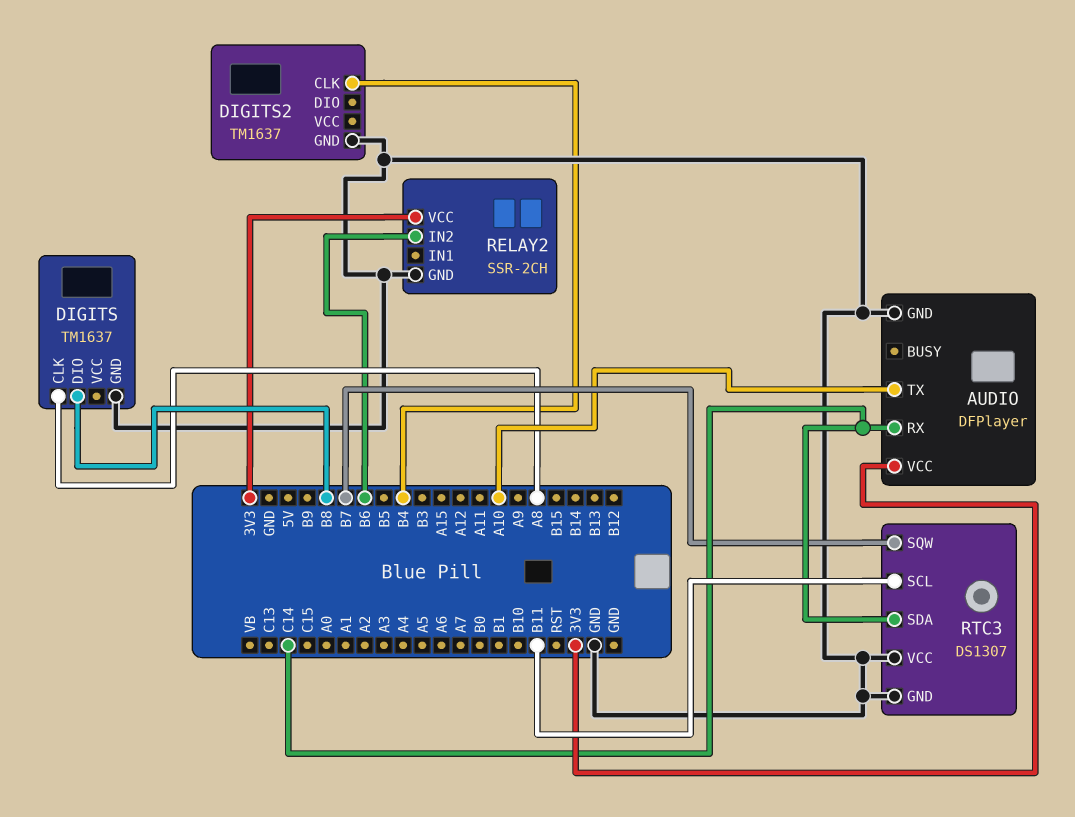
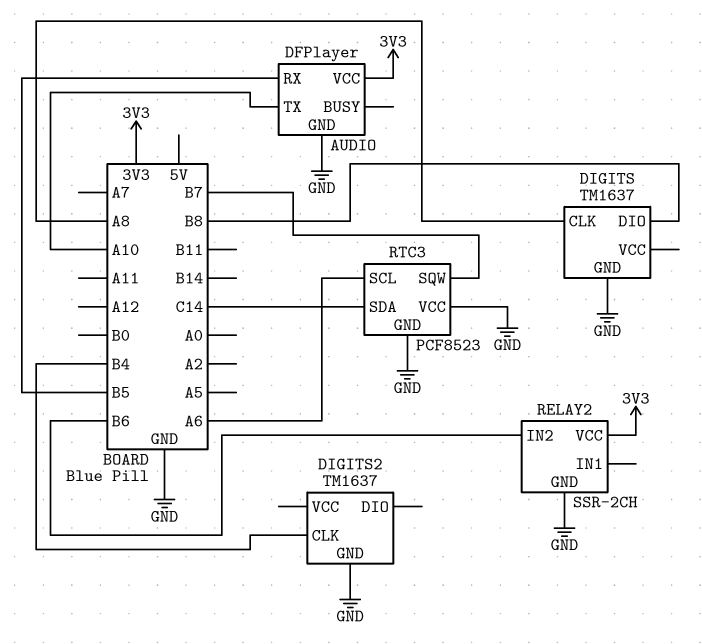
AUDIO pin RX: C14 -> B5
RTC3: DS1307 -> PCF8523
RTC3 pin SCL: B11 -> A6

